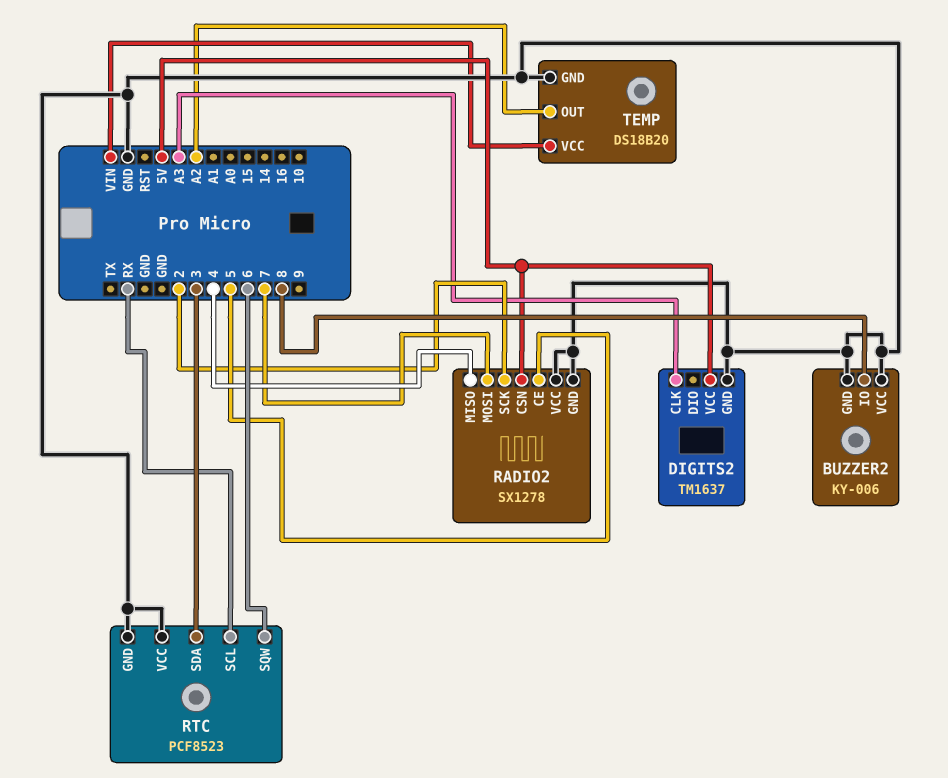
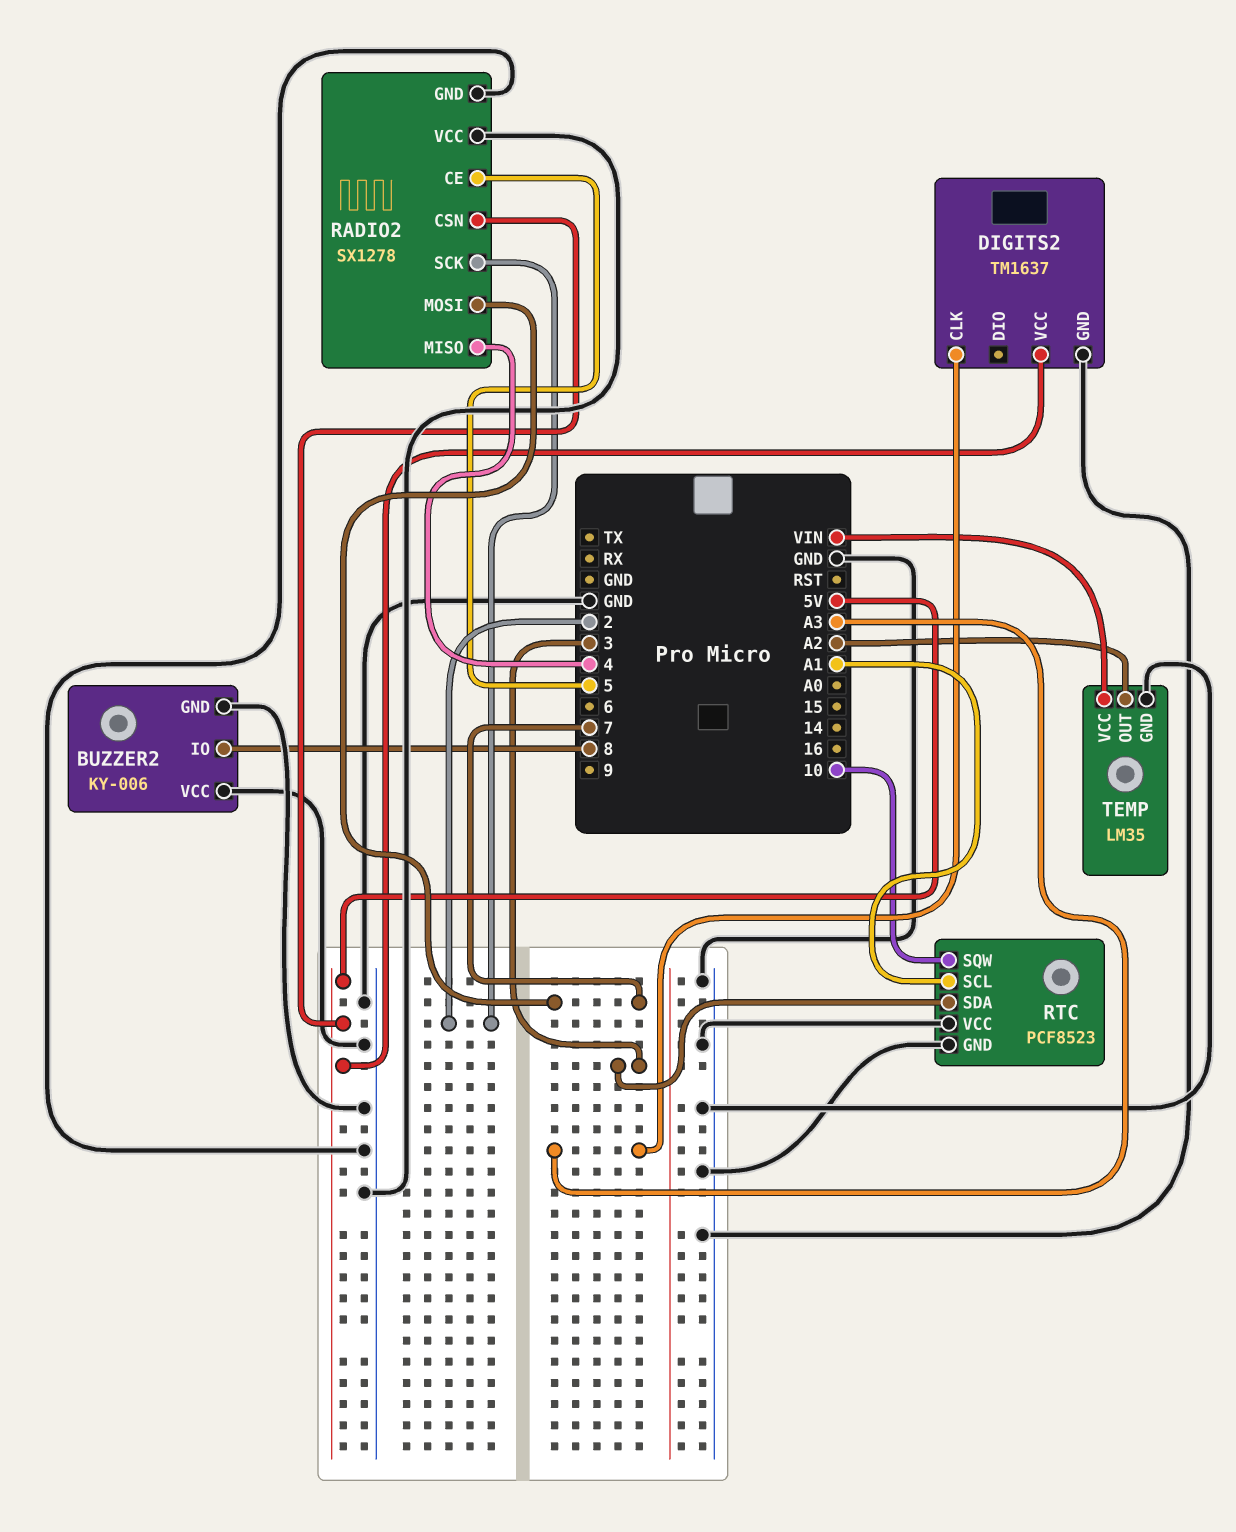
RTC pin SCL: RX -> A1
RTC pin SQW: 6 -> 10
TEMP: DS18B20 -> LM35

